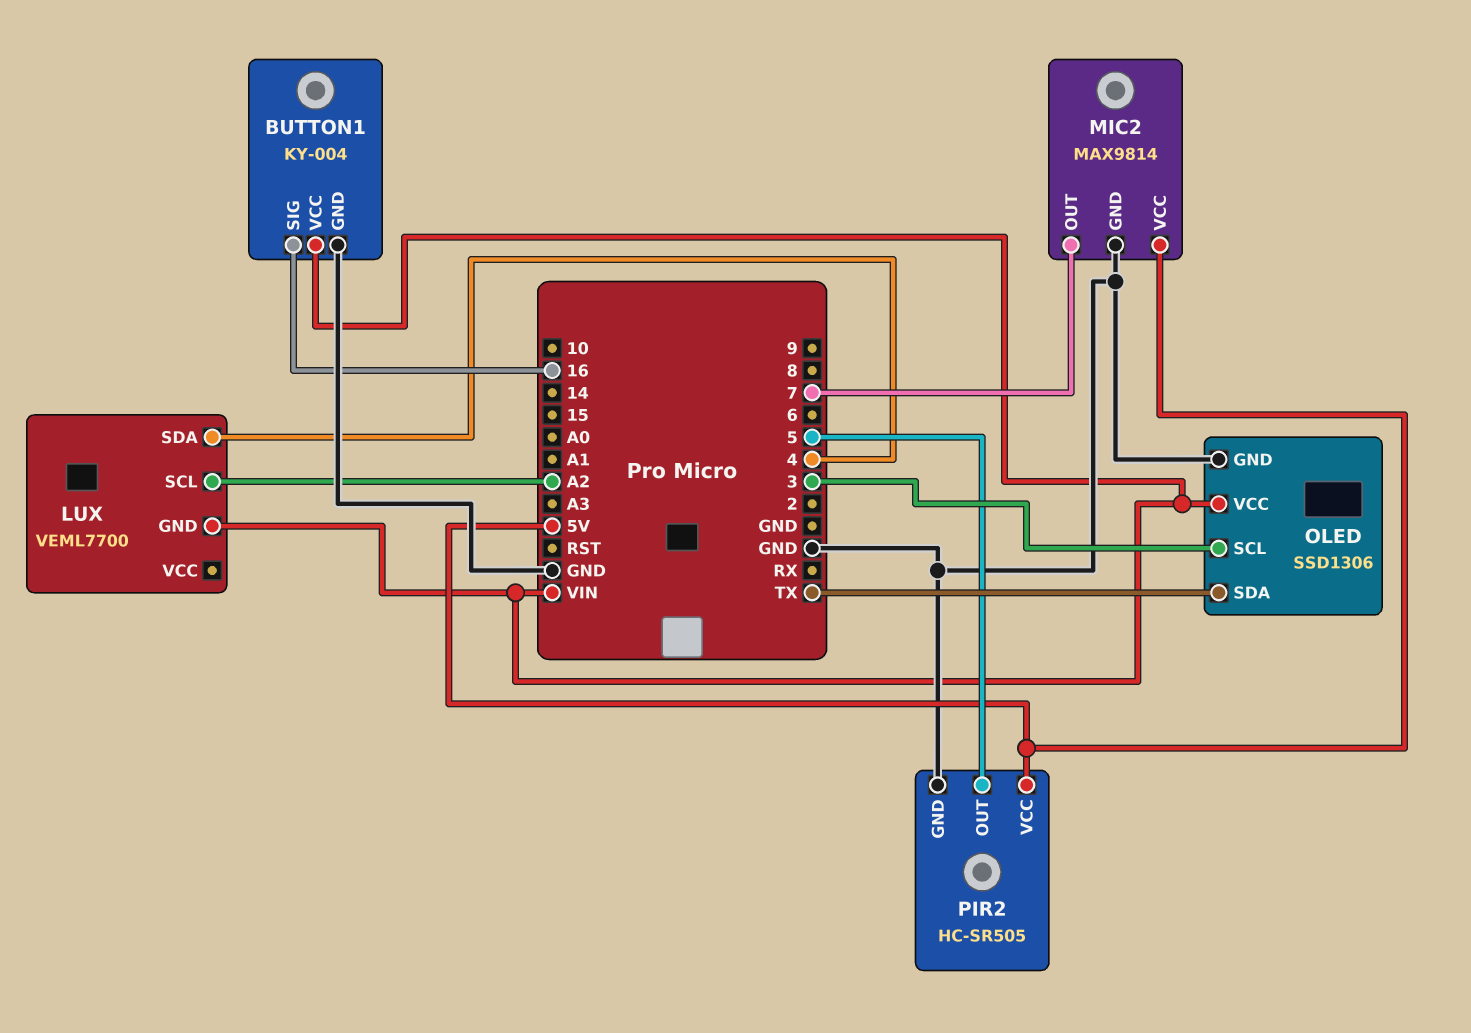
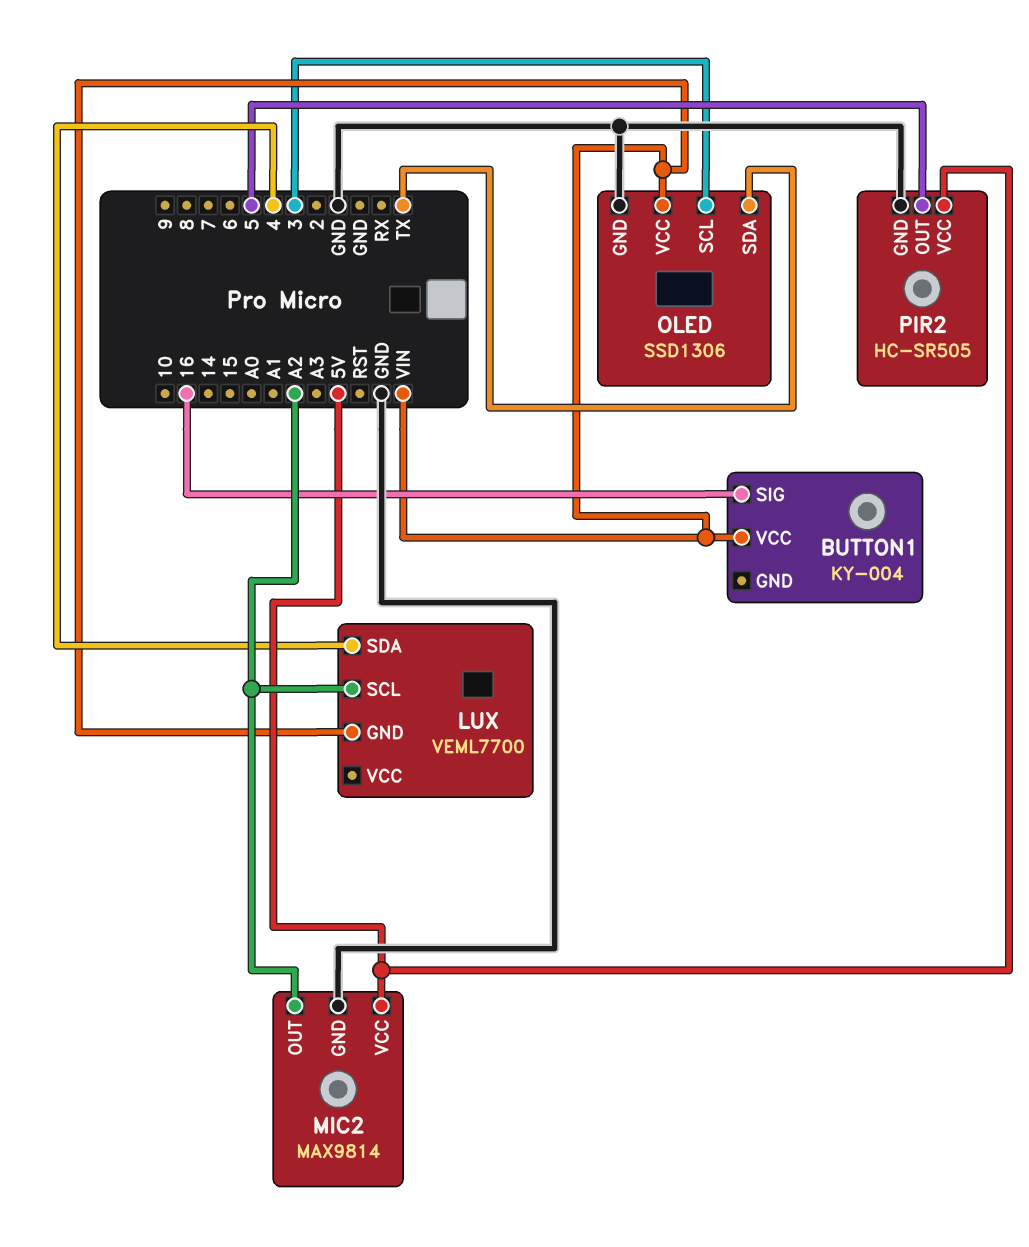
BUTTON1 pin GND: GND -> none
MIC2 pin OUT: 7 -> A2

